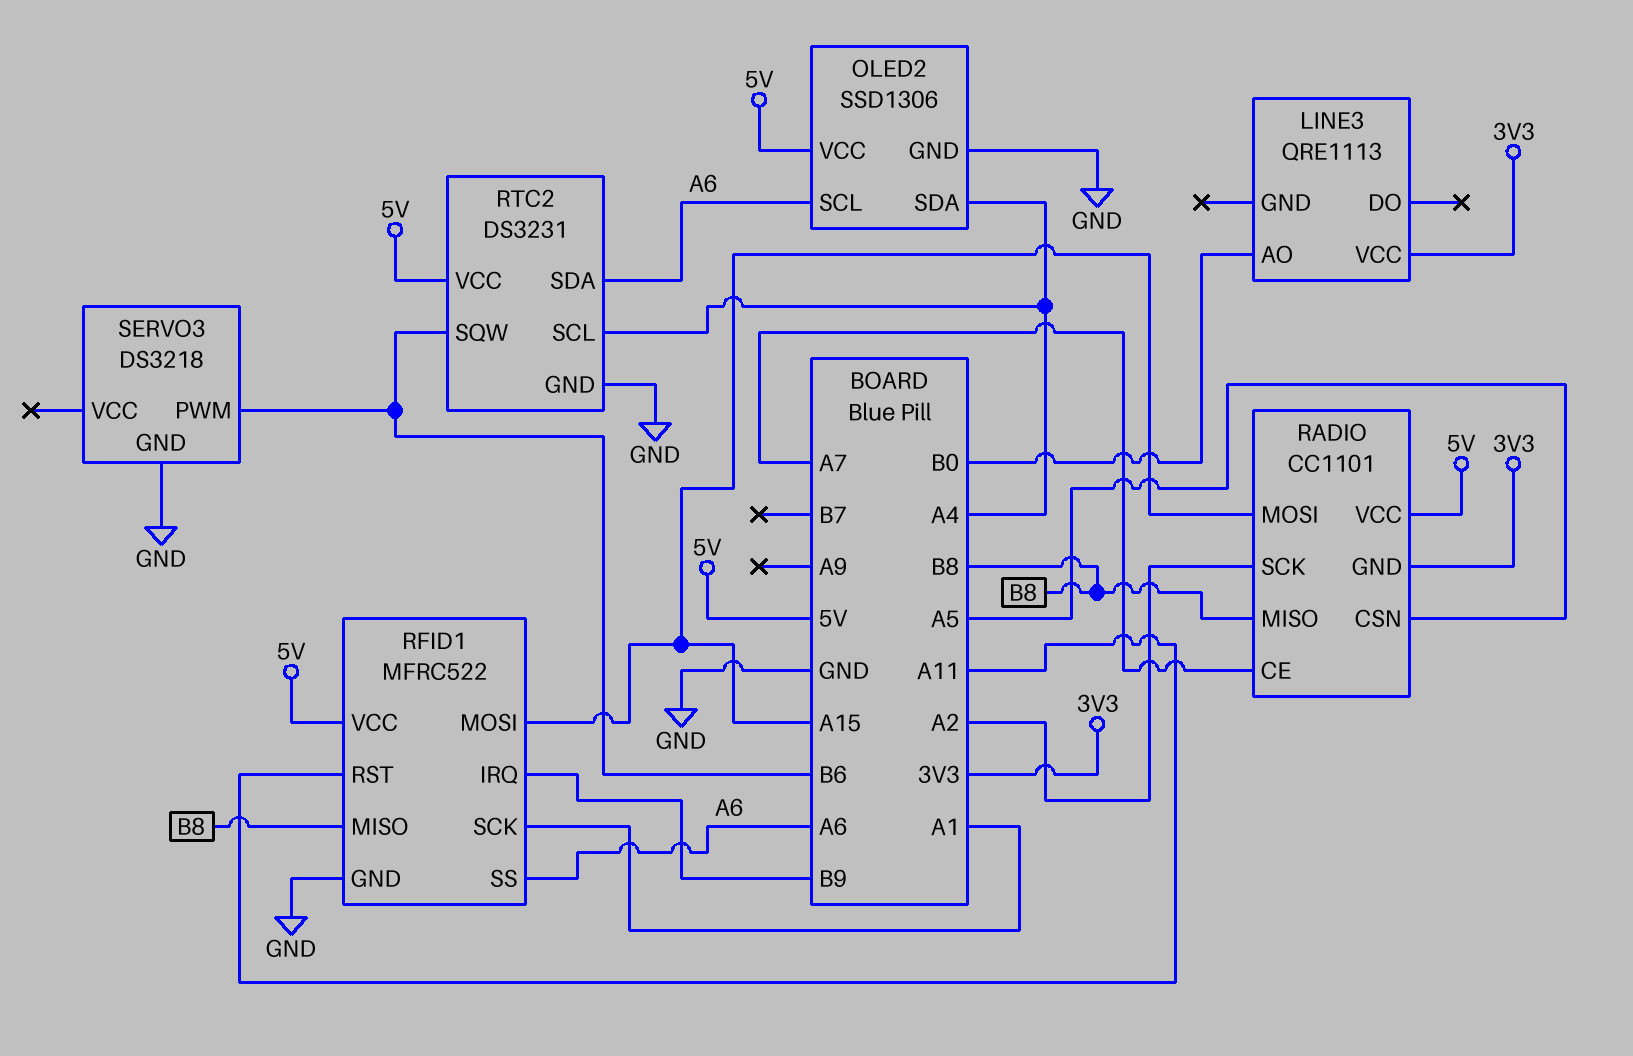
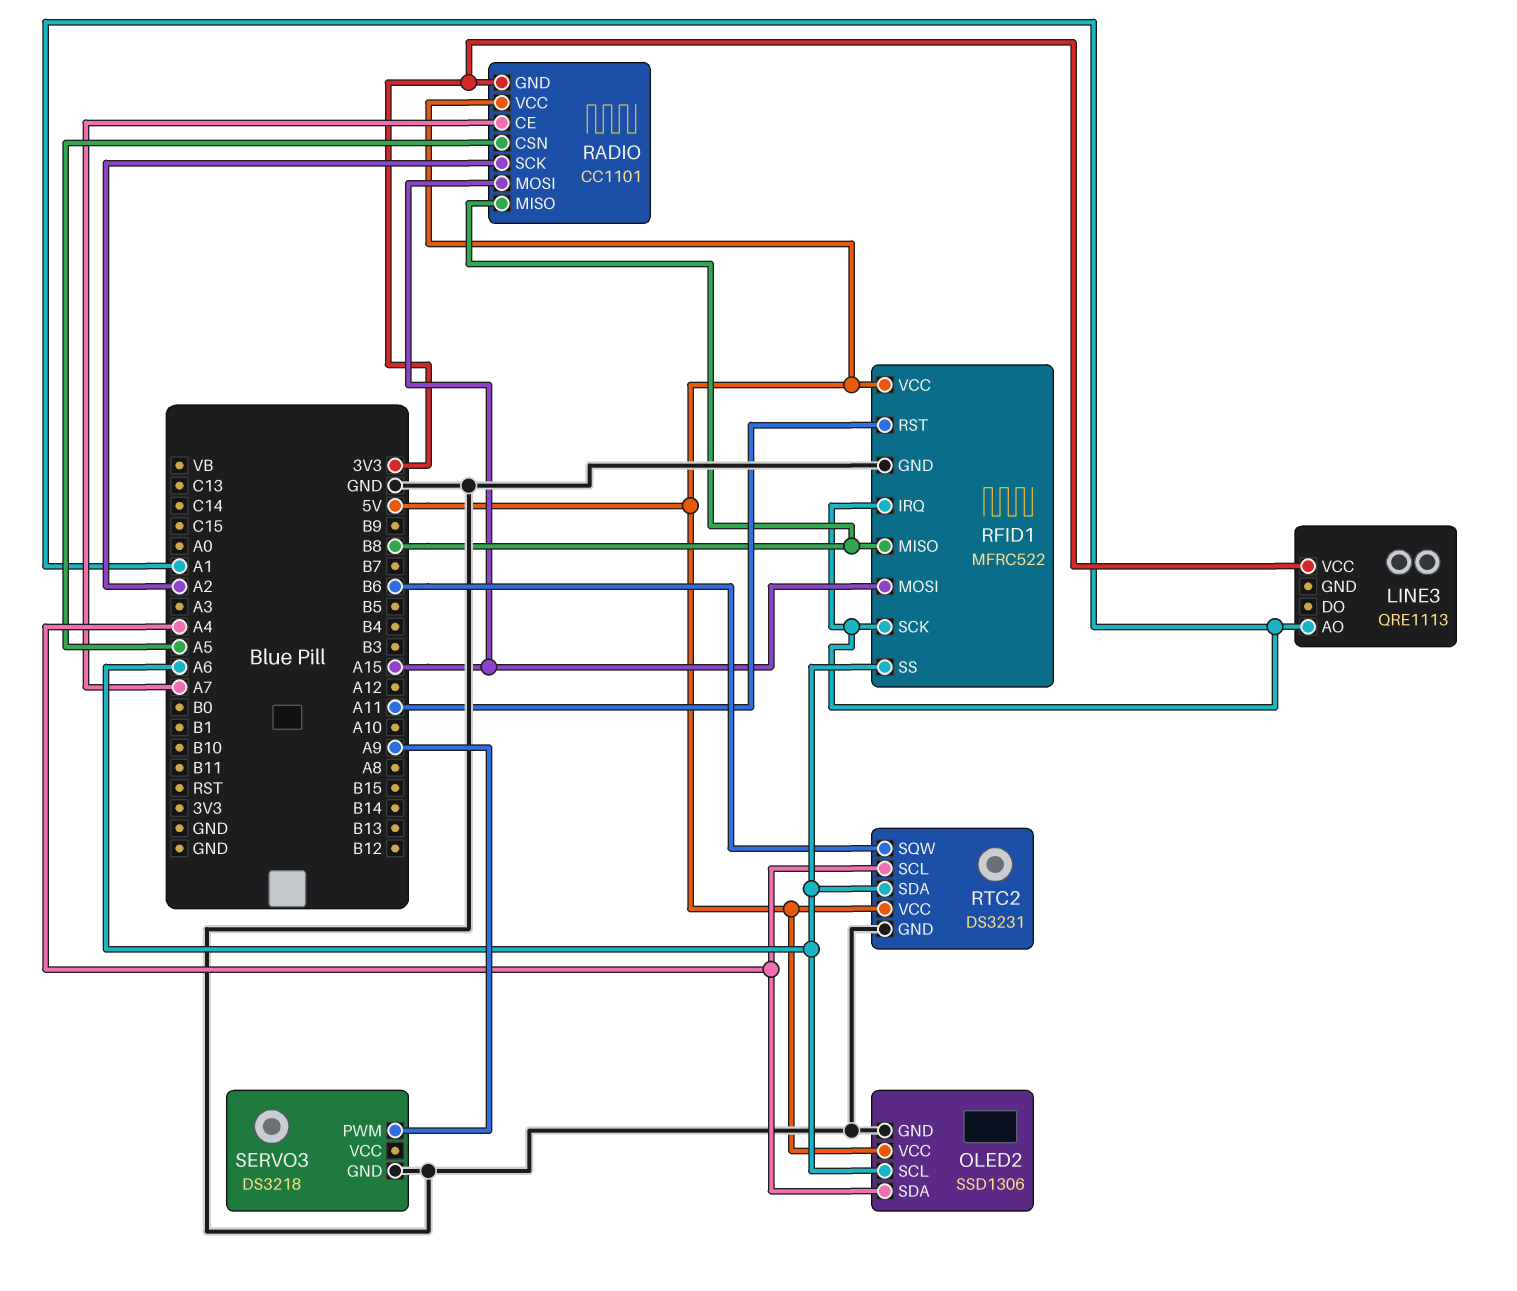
LINE3 pin AO: B0 -> A1
RFID1 pin IRQ: B9 -> A1
SERVO3 pin PWM: B6 -> A9

